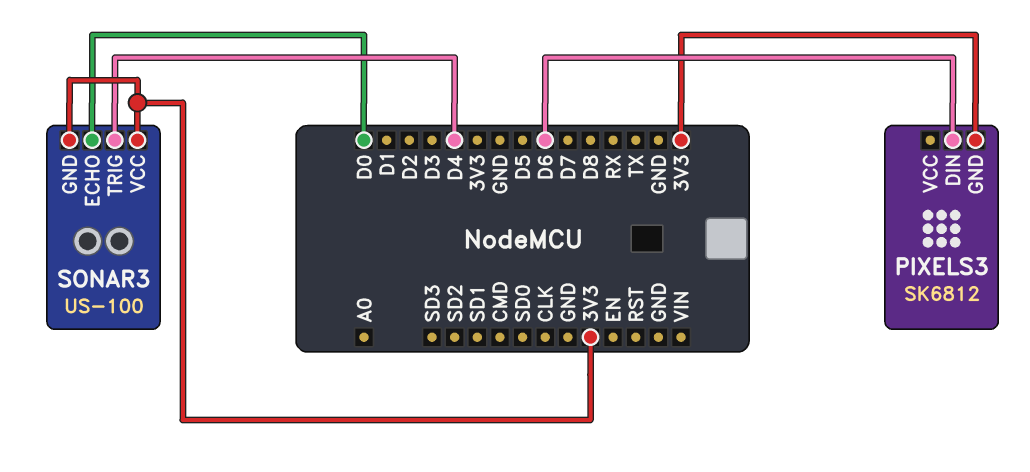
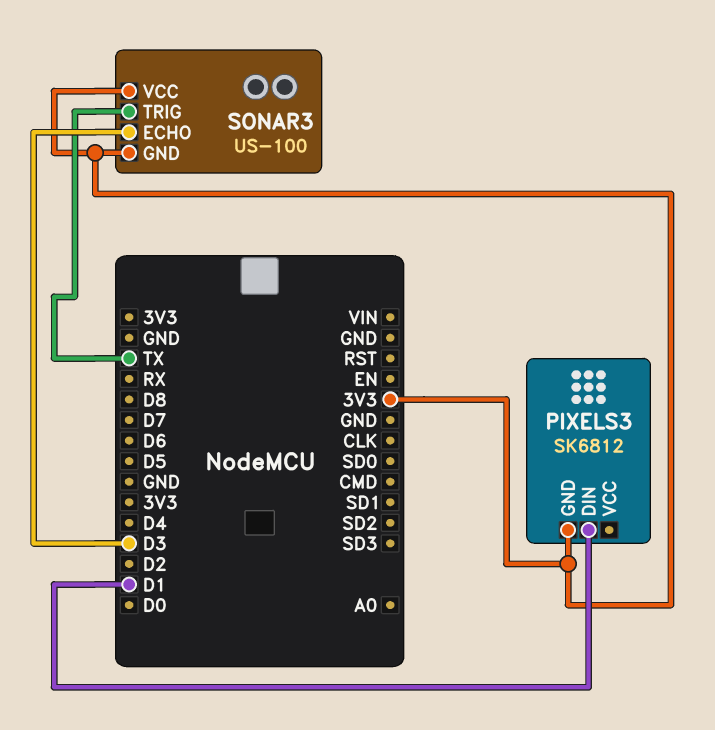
PIXELS3 pin DIN: D6 -> D1
SONAR3 pin ECHO: D0 -> D3
SONAR3 pin TRIG: D4 -> TX

